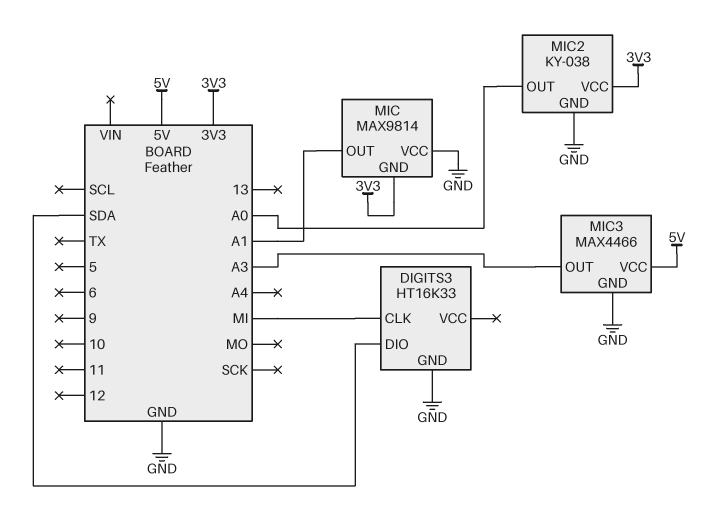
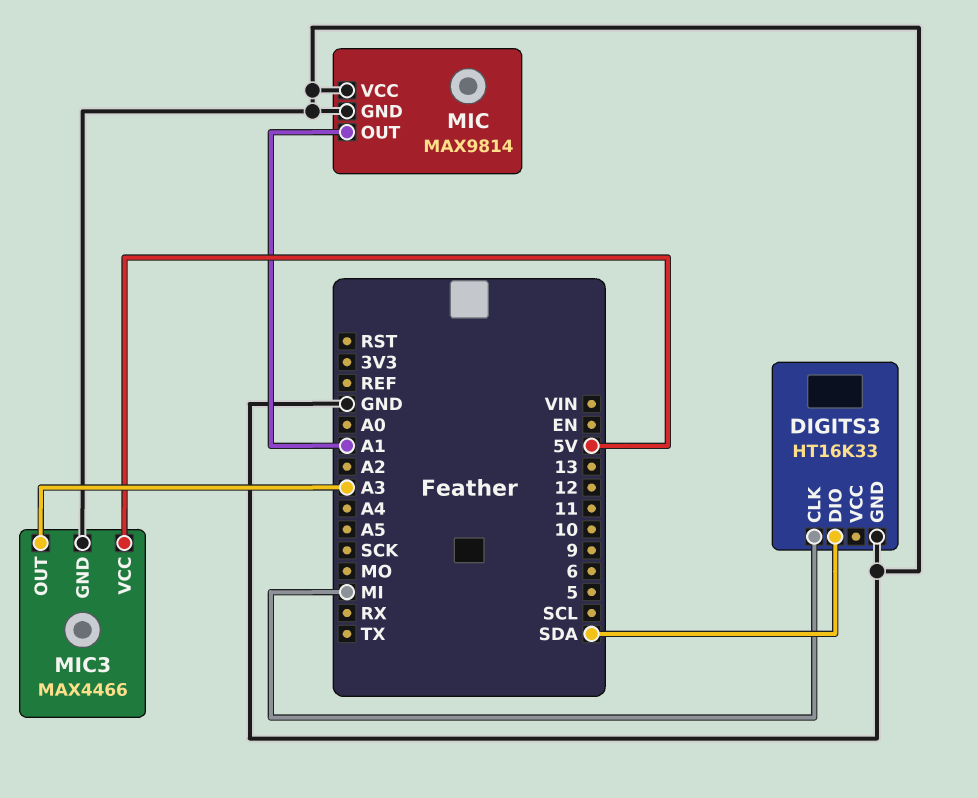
MIC pin GND: 3V3 -> GND
MIC2: KY-038 -> none
MIC2 pin GND: GND -> none
MIC2 pin OUT: A0 -> none
MIC2 pin VCC: 3V3 -> none

